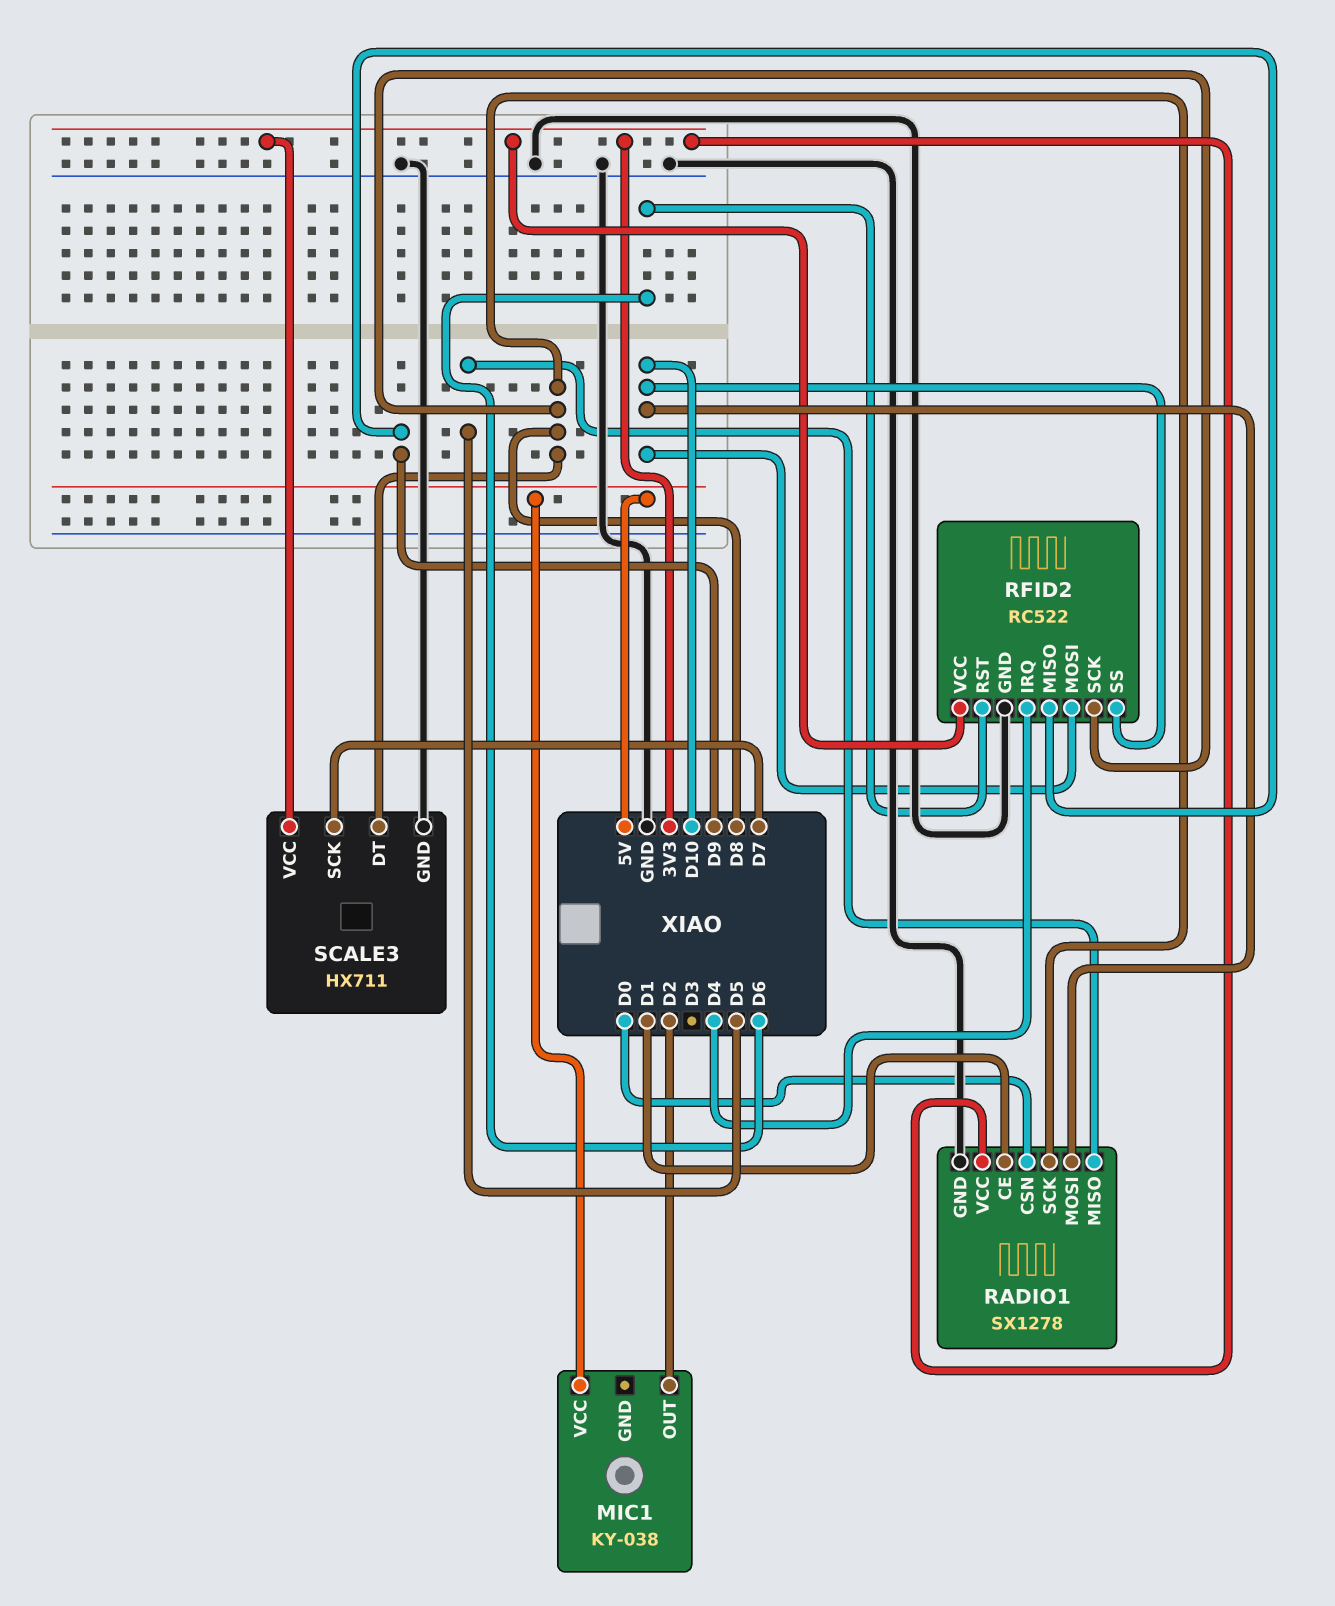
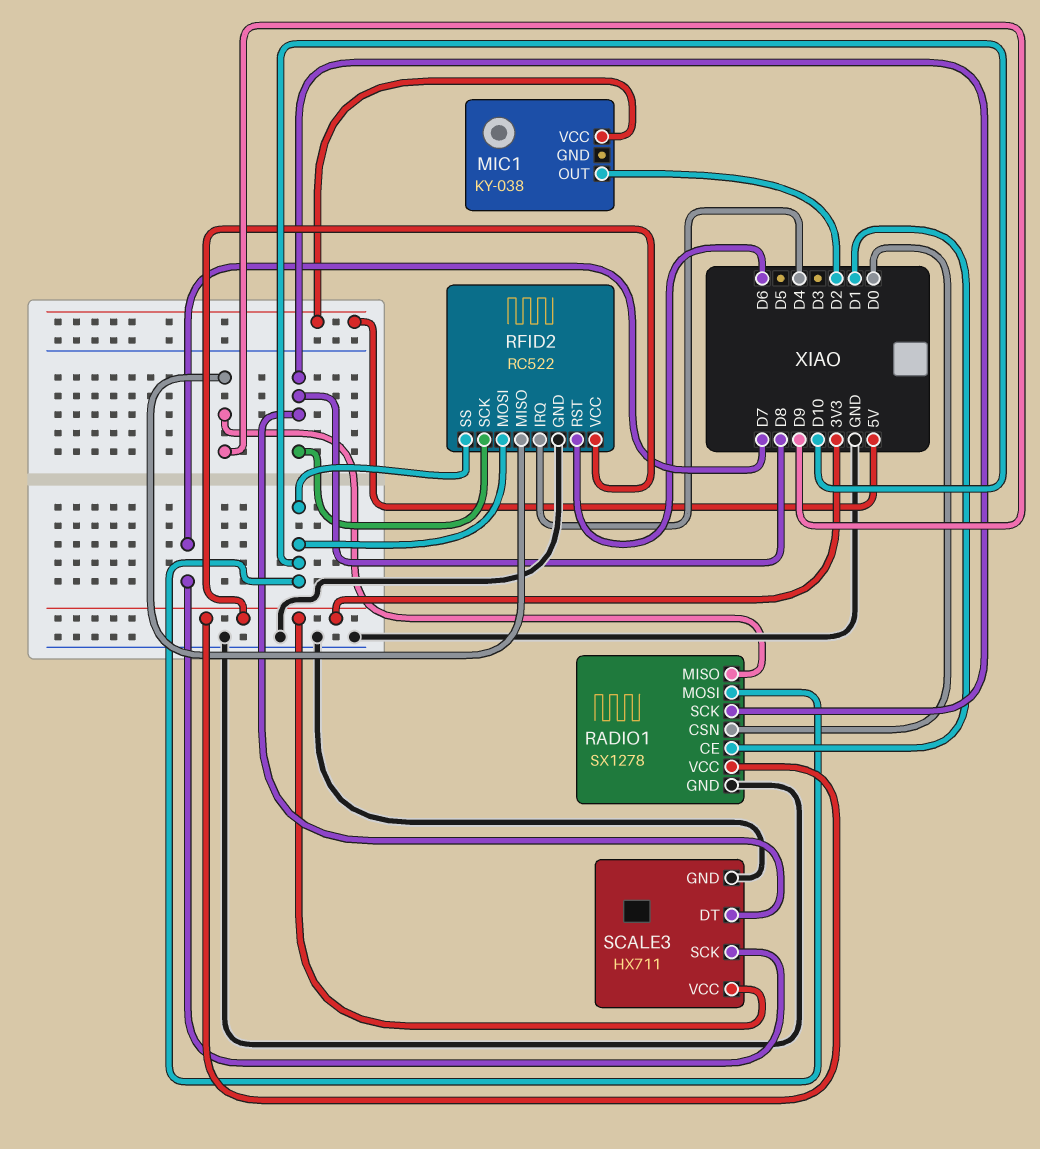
RADIO1 pin MISO: D5 -> D9

